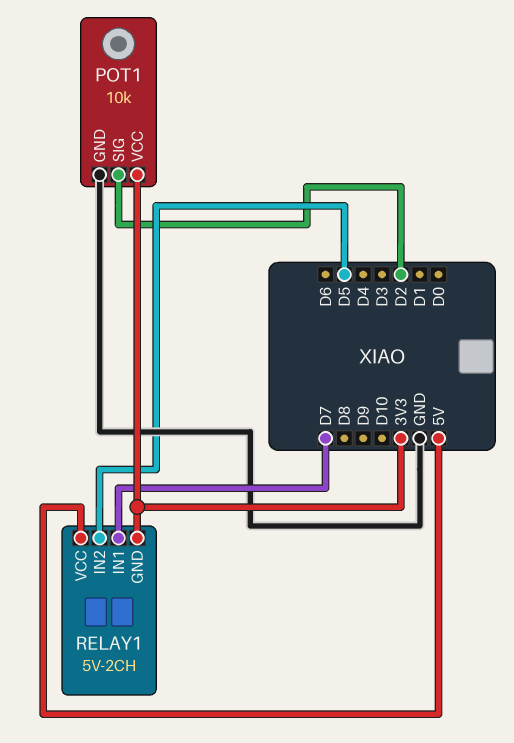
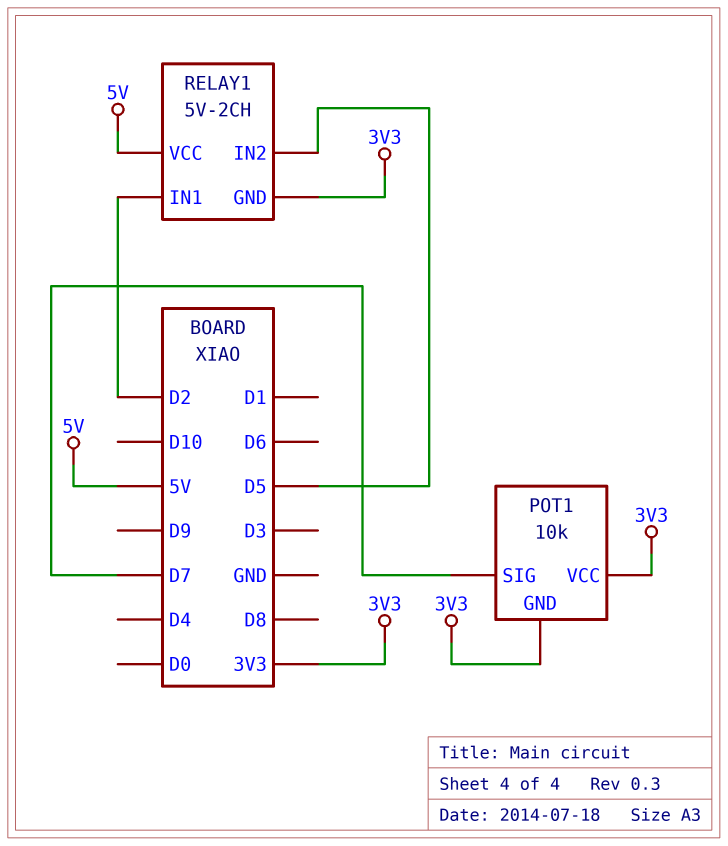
POT1 pin GND: GND -> 3V3
POT1 pin SIG: D2 -> D7
RELAY1 pin IN1: D7 -> D2

